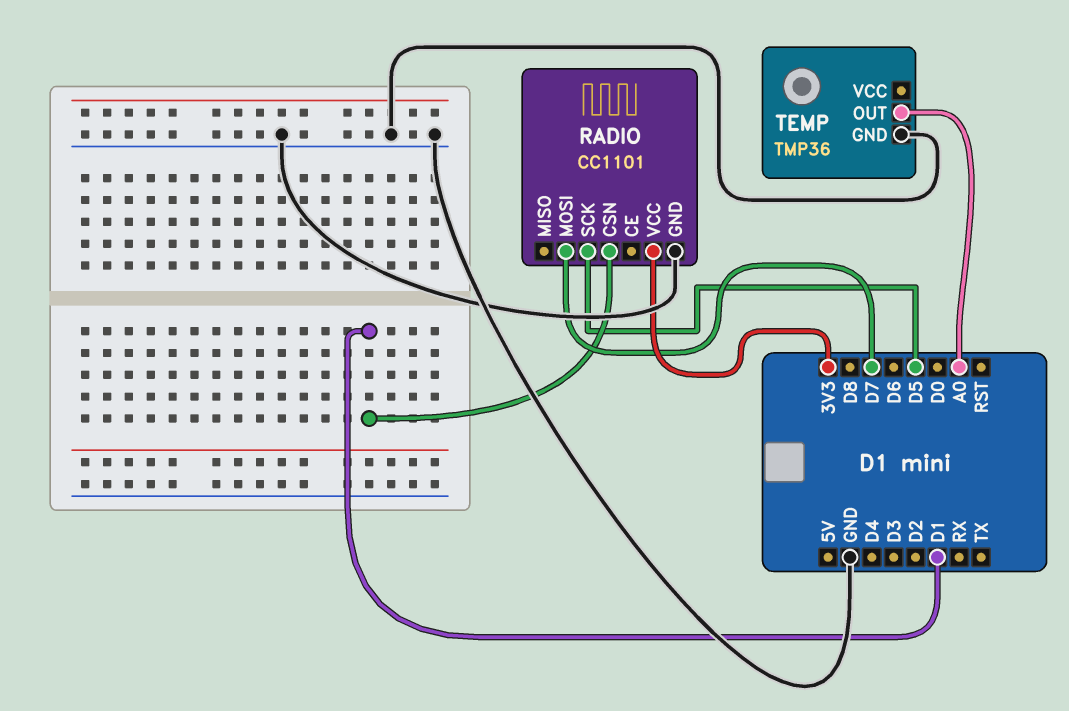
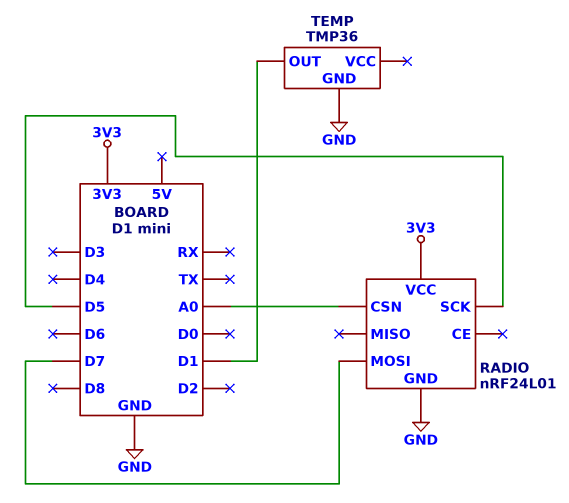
RADIO: CC1101 -> nRF24L01
RADIO pin CSN: D1 -> A0
TEMP pin OUT: A0 -> D1

